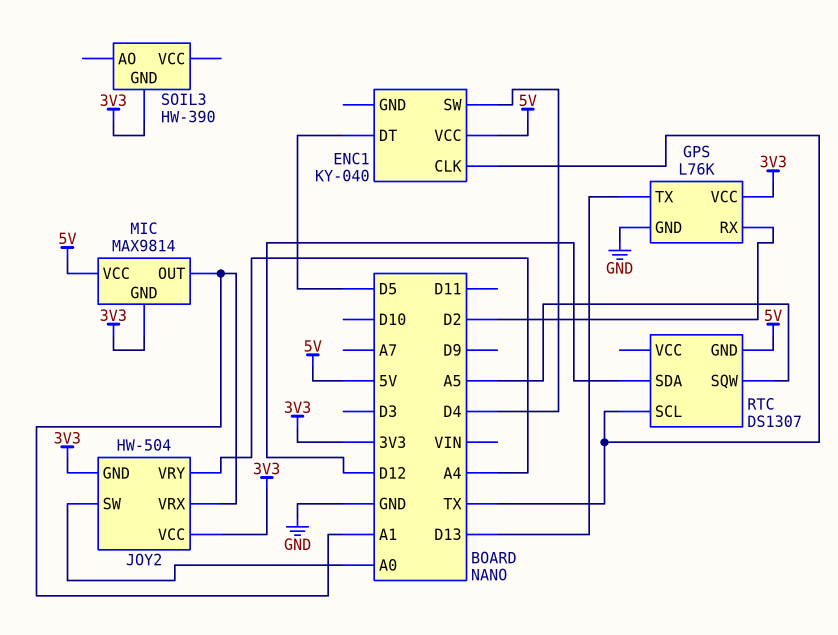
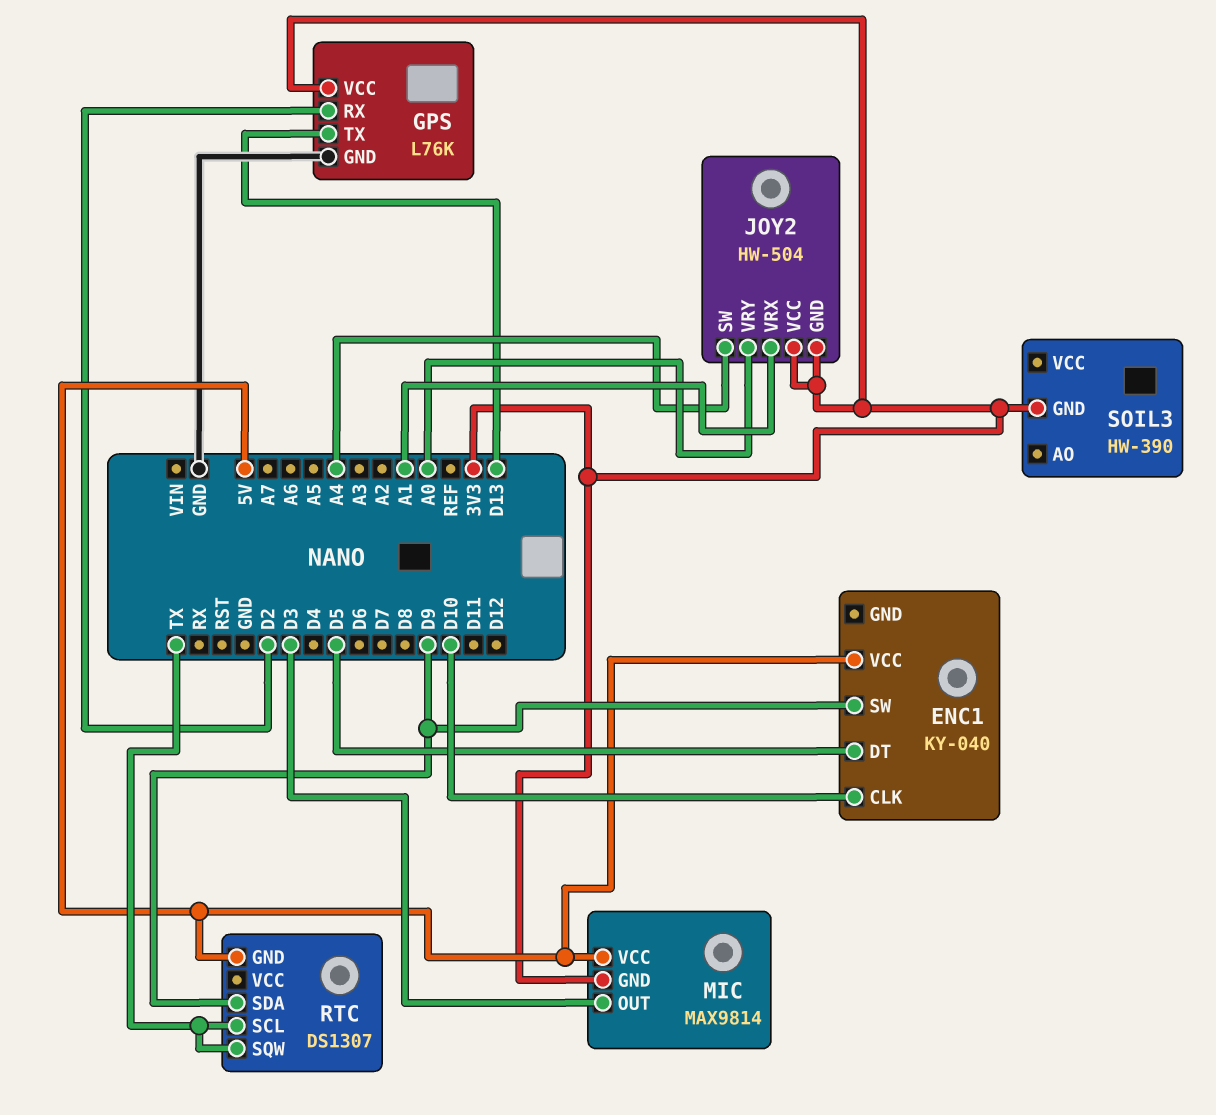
ENC1 pin CLK: TX -> D10
ENC1 pin SW: D4 -> D9
JOY2 pin SW: A0 -> A4
JOY2 pin VRY: A4 -> A0
MIC pin OUT: A1 -> D3
RTC pin SDA: D12 -> D9
RTC pin SQW: A5 -> TX

